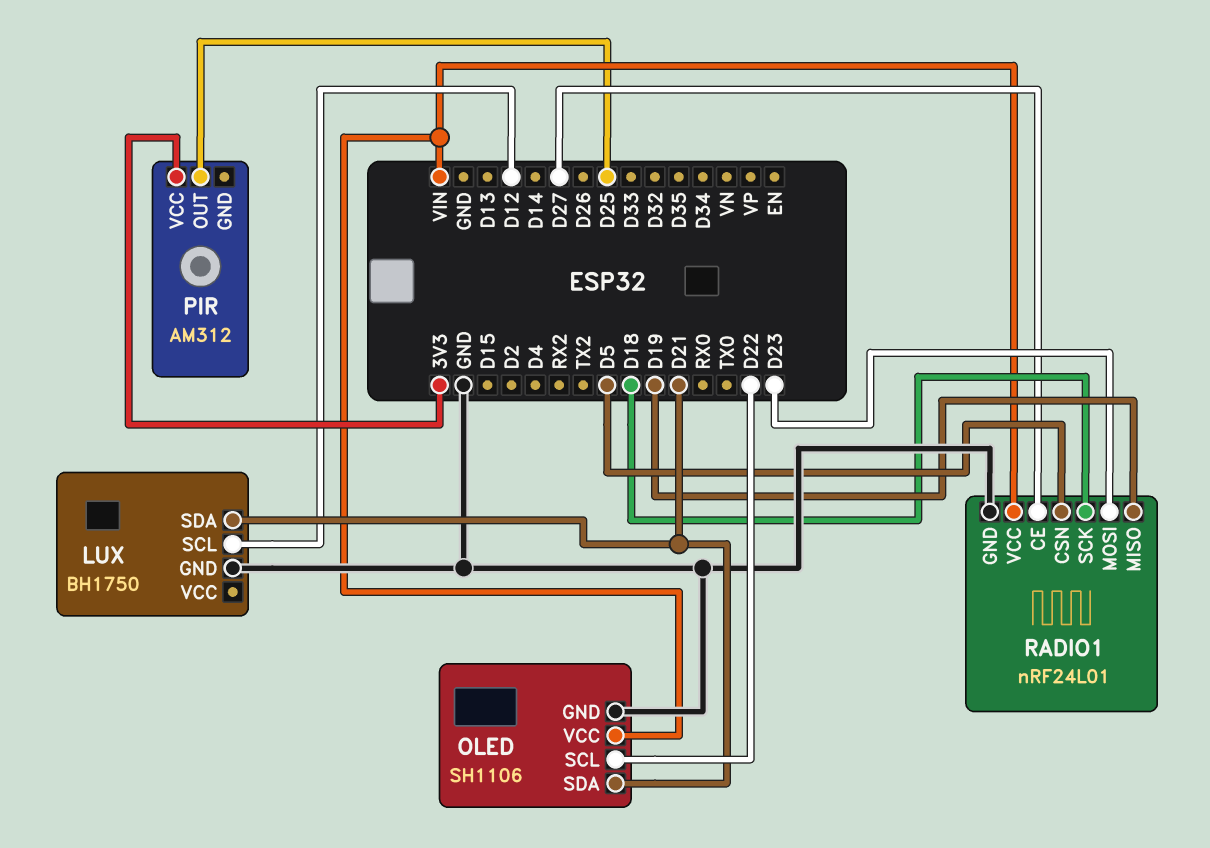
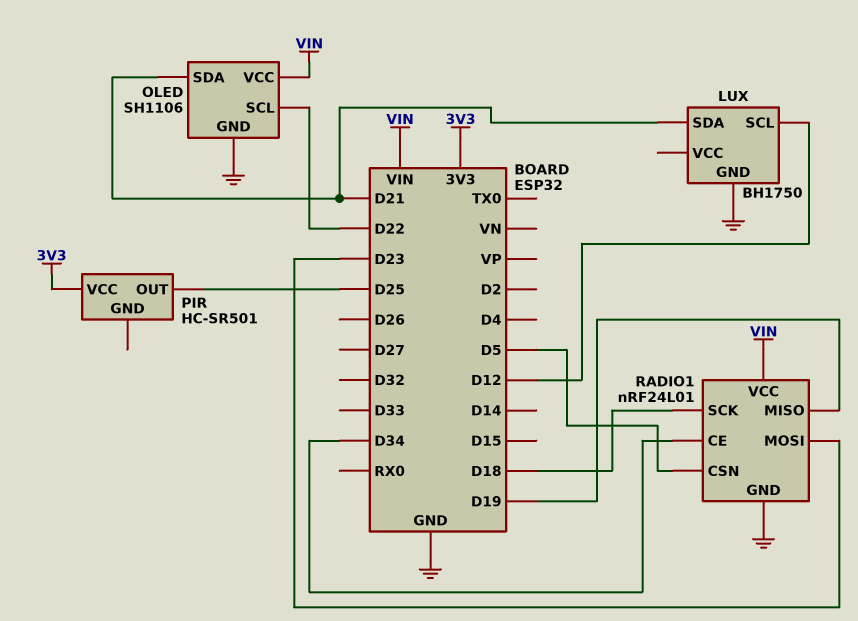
PIR: AM312 -> HC-SR501
RADIO1 pin CE: D27 -> D34

